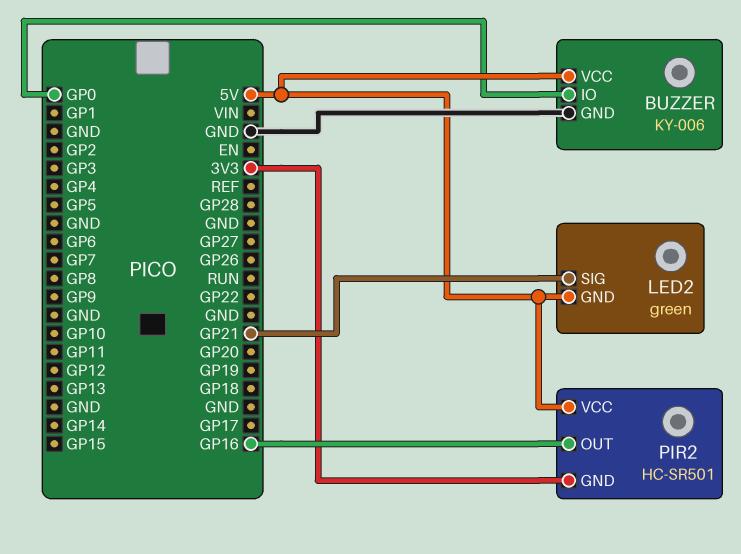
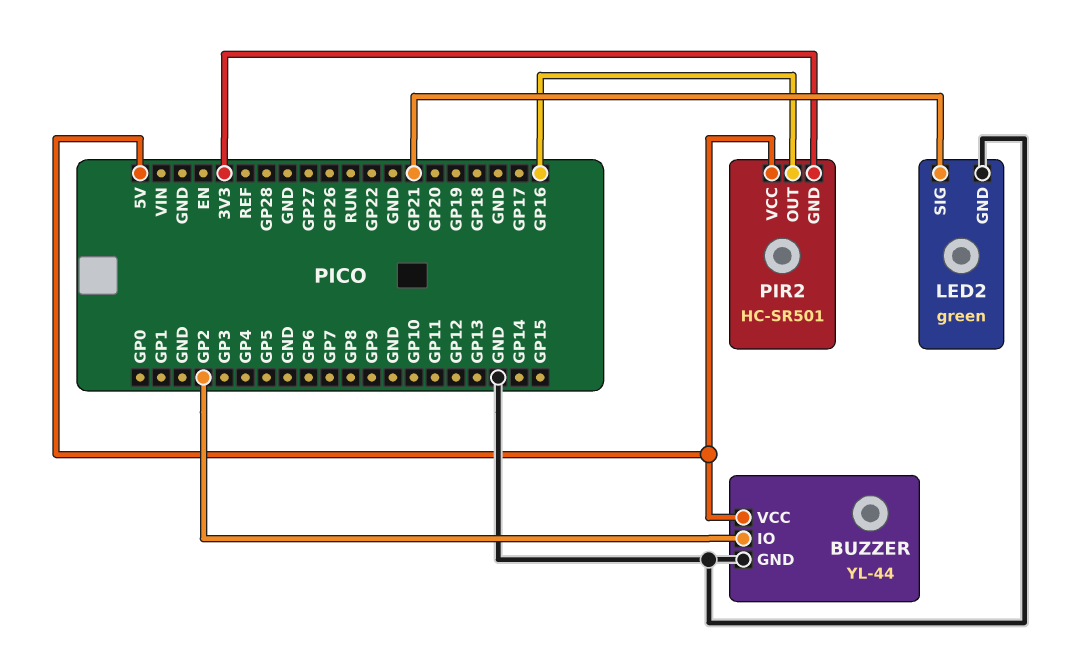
BUZZER: KY-006 -> YL-44
BUZZER pin IO: GP0 -> GP2
LED2 pin GND: 5V -> GND

